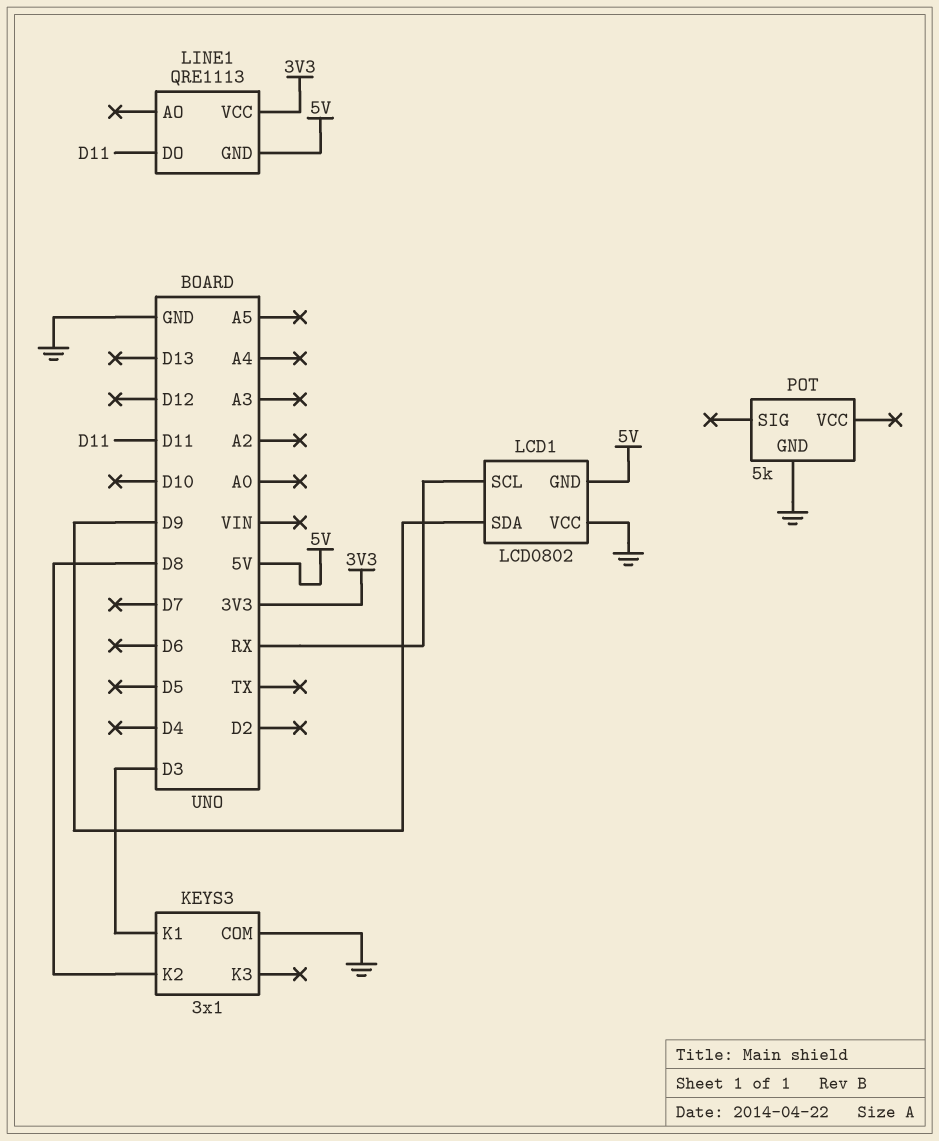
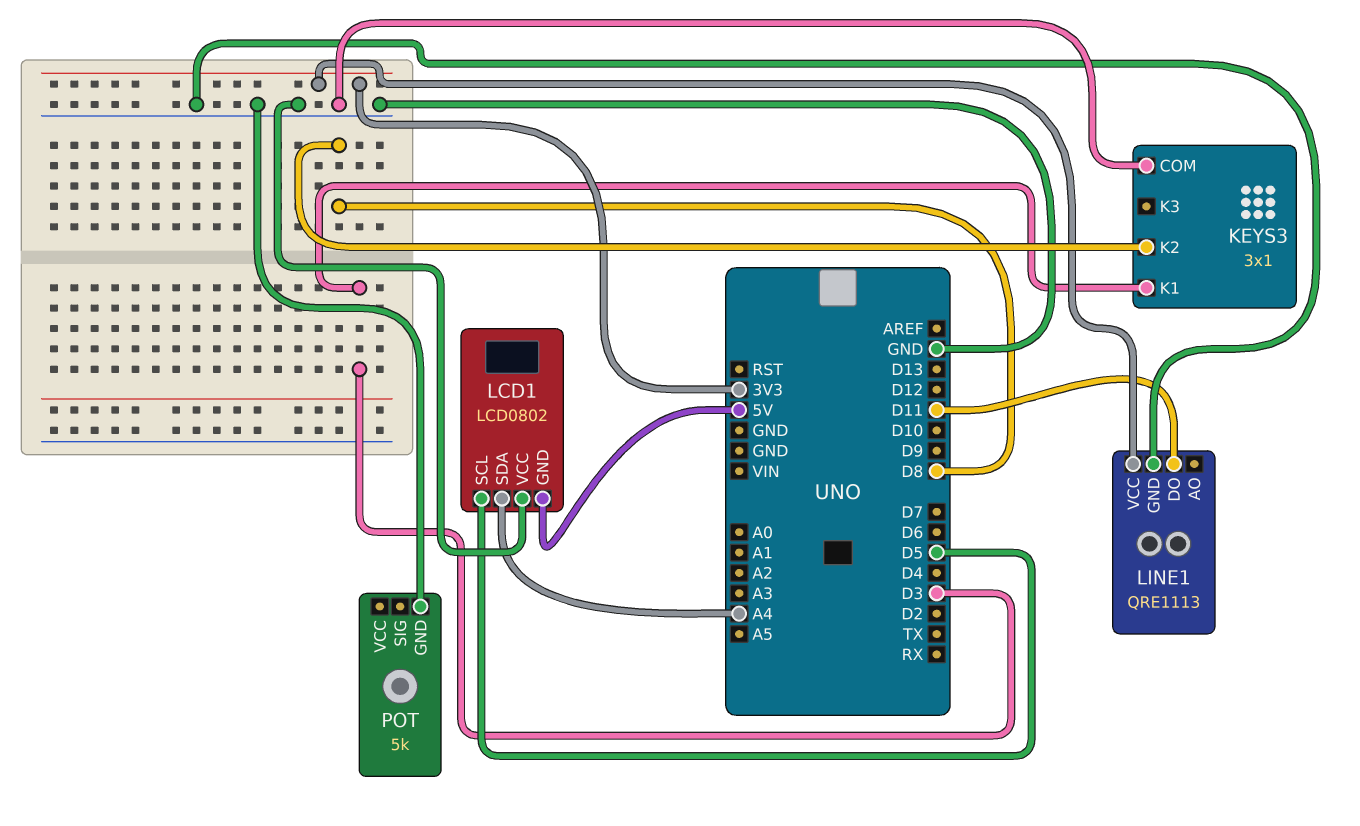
LCD1 pin SCL: RX -> D5
LCD1 pin SDA: D9 -> A4
LINE1 pin GND: 5V -> GND

